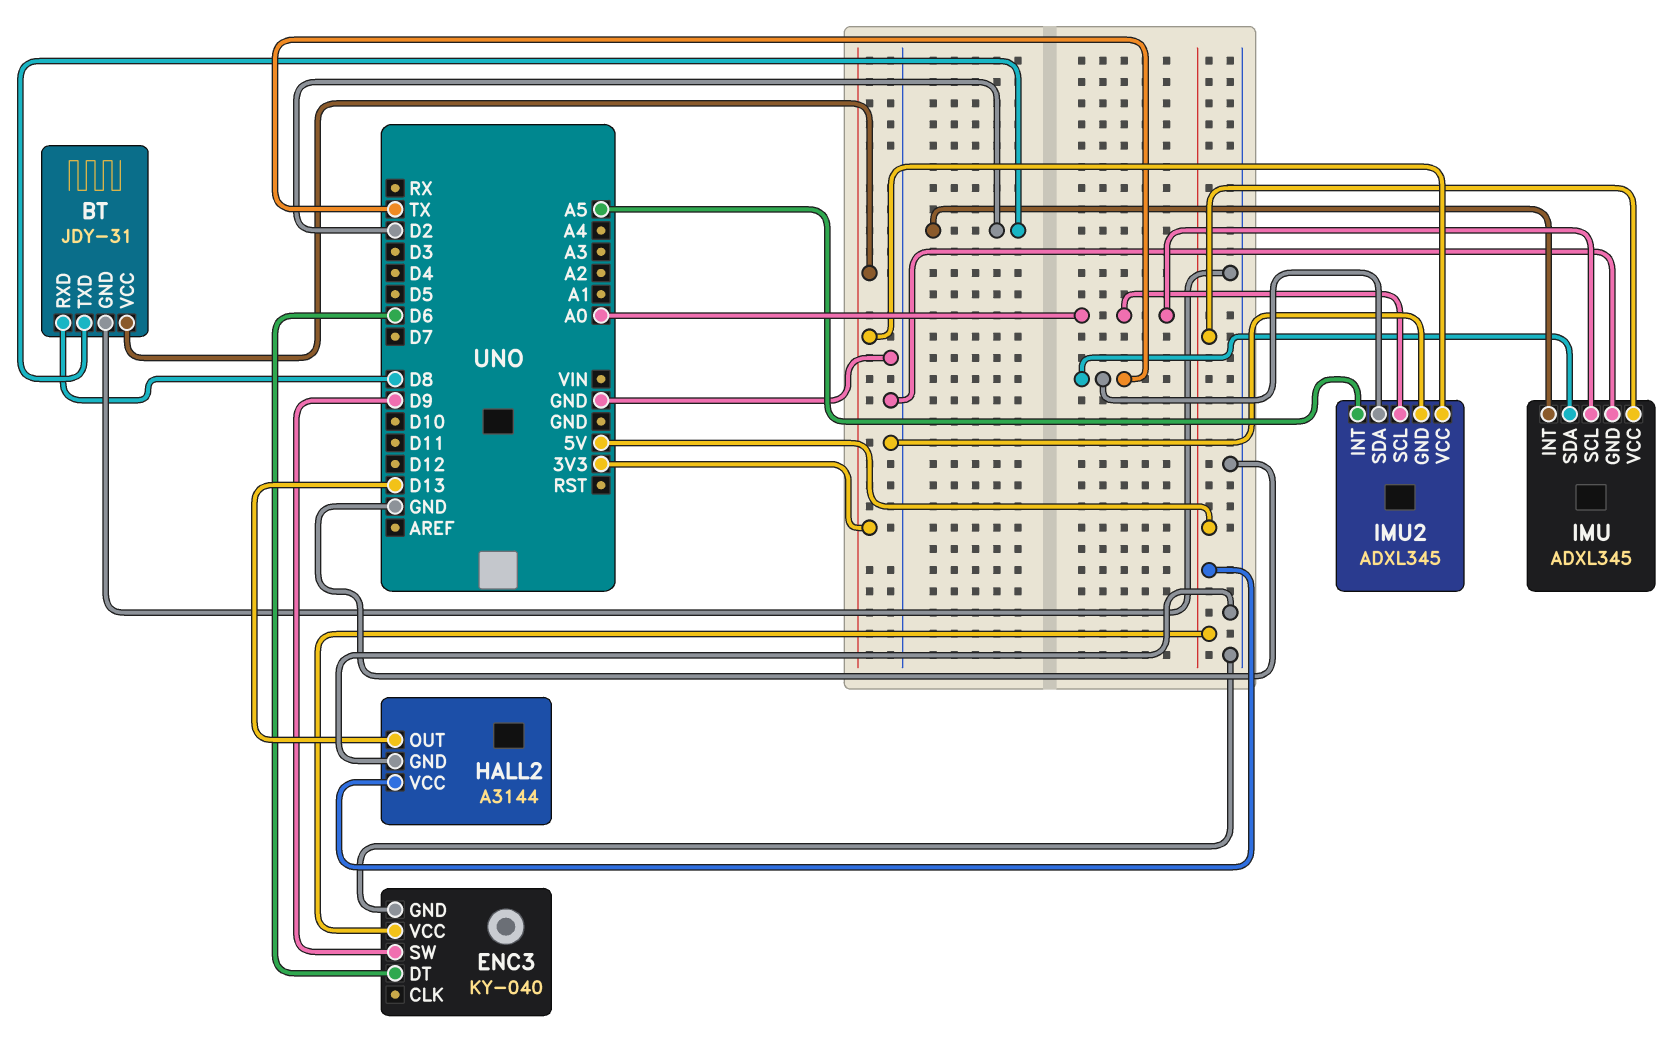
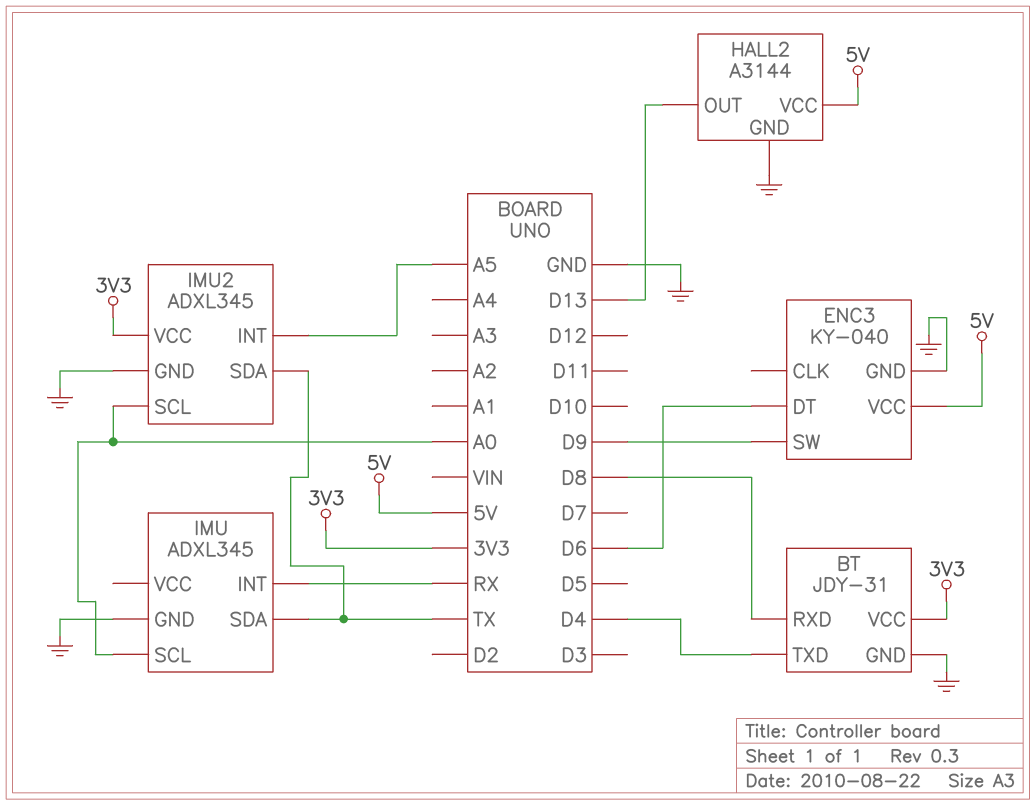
BT pin TXD: D2 -> D4
IMU pin INT: D2 -> RX
IMU pin VCC: 5V -> none

